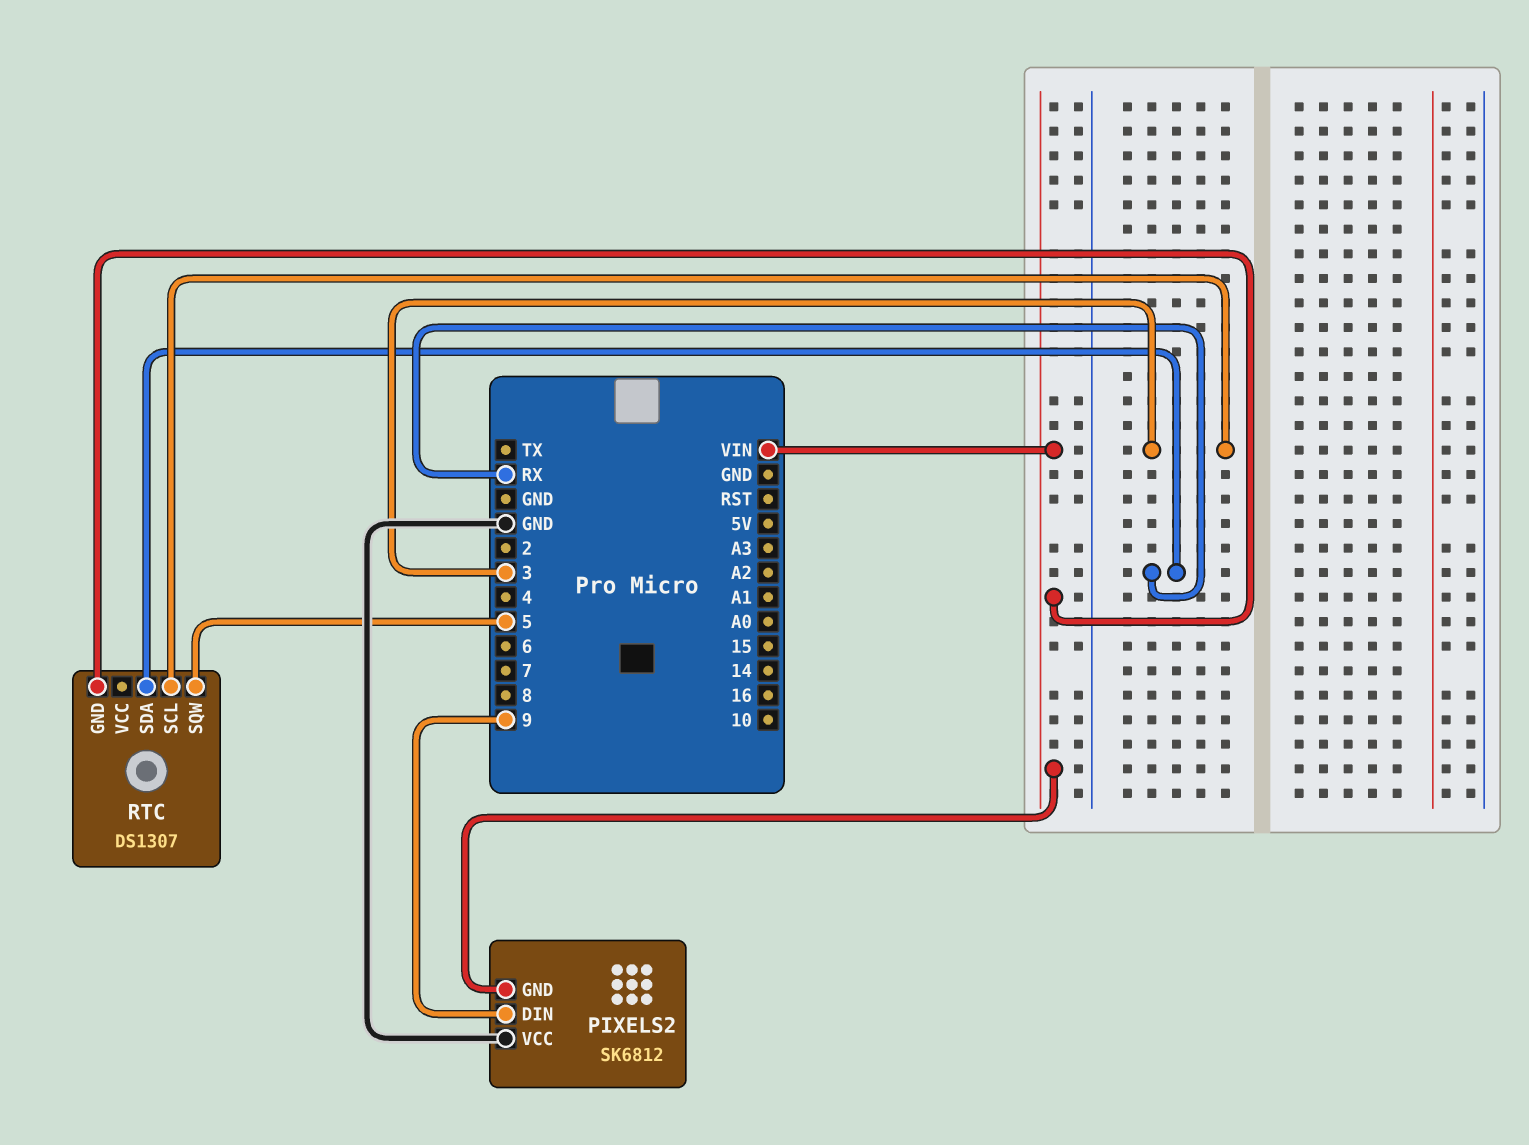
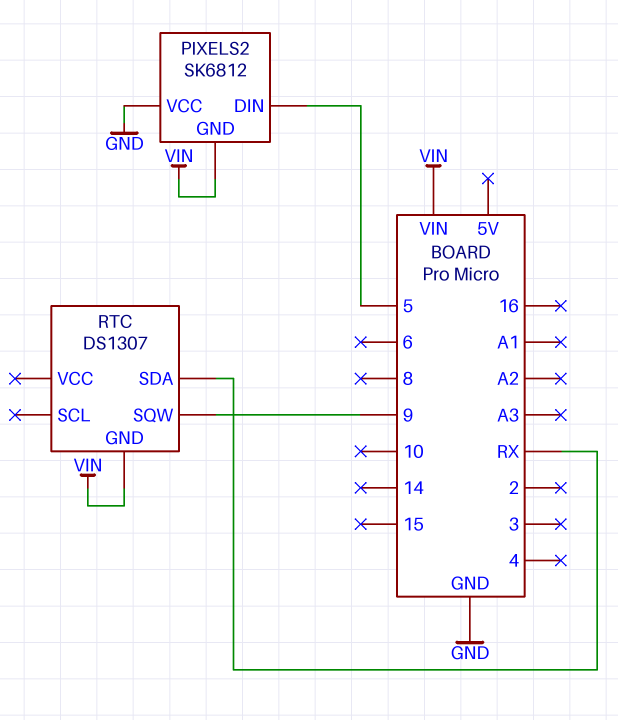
PIXELS2 pin DIN: 9 -> 5
RTC pin SCL: 3 -> none
RTC pin SQW: 5 -> 9

